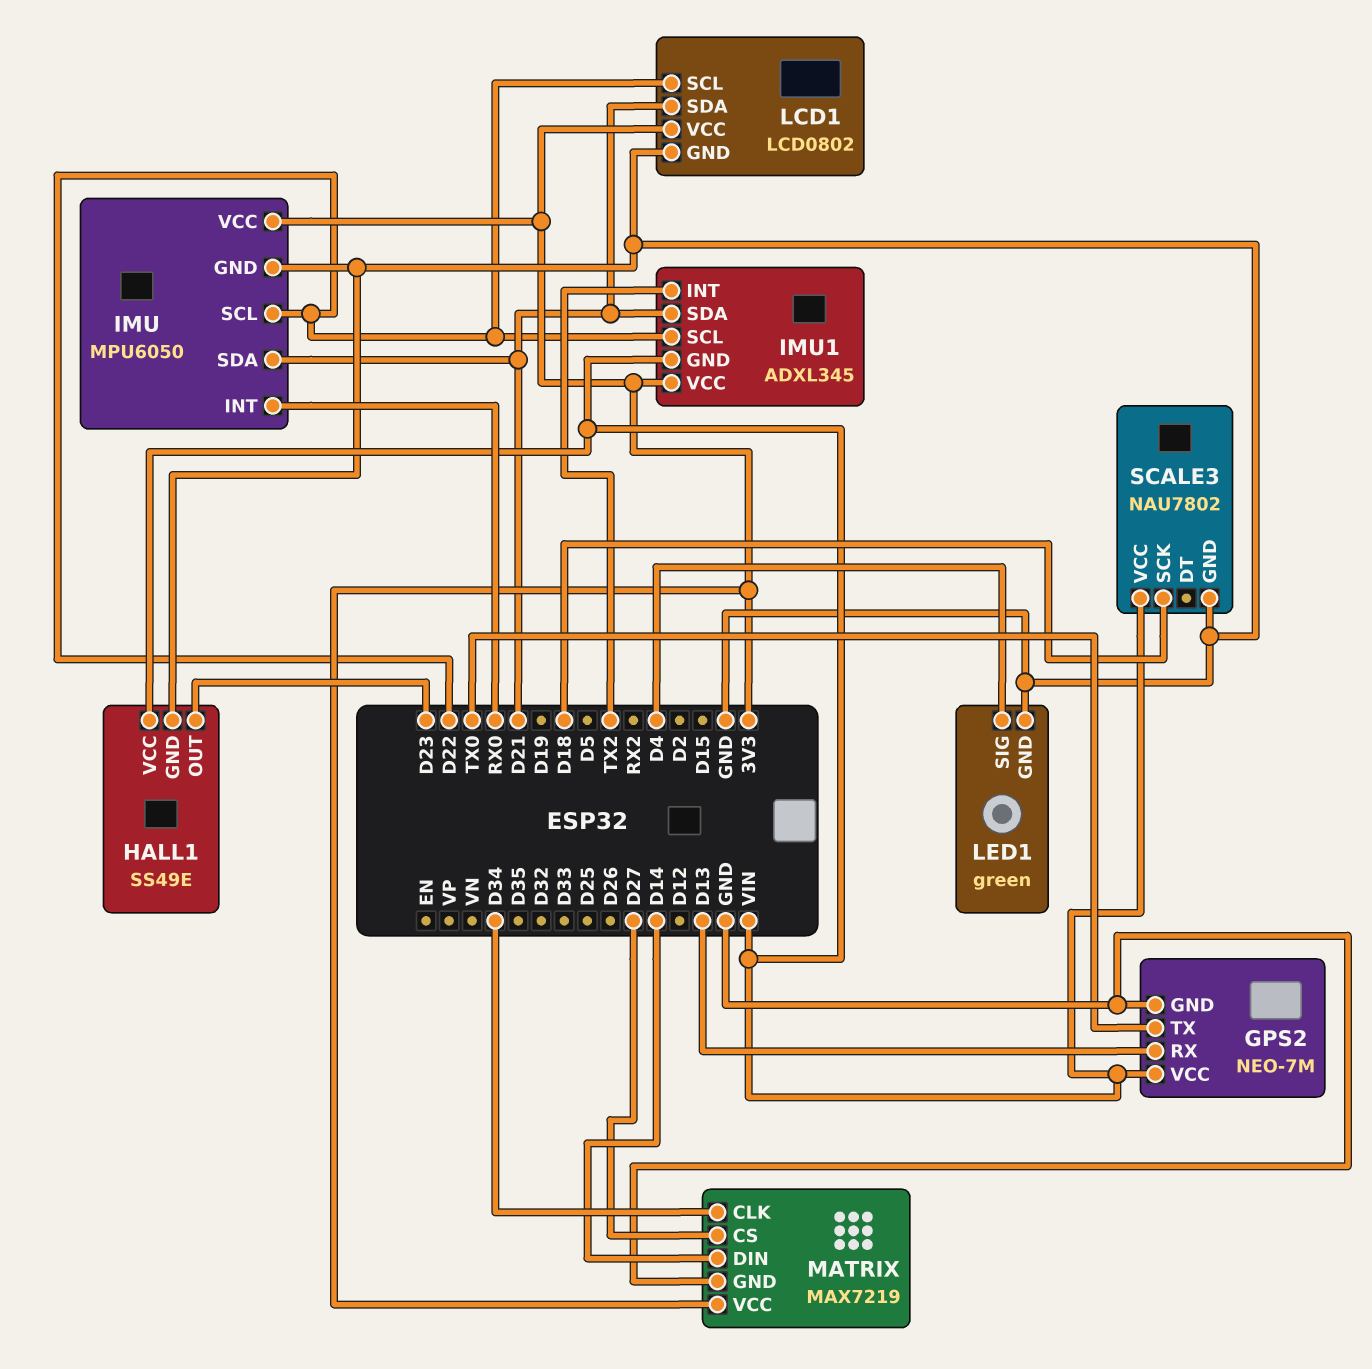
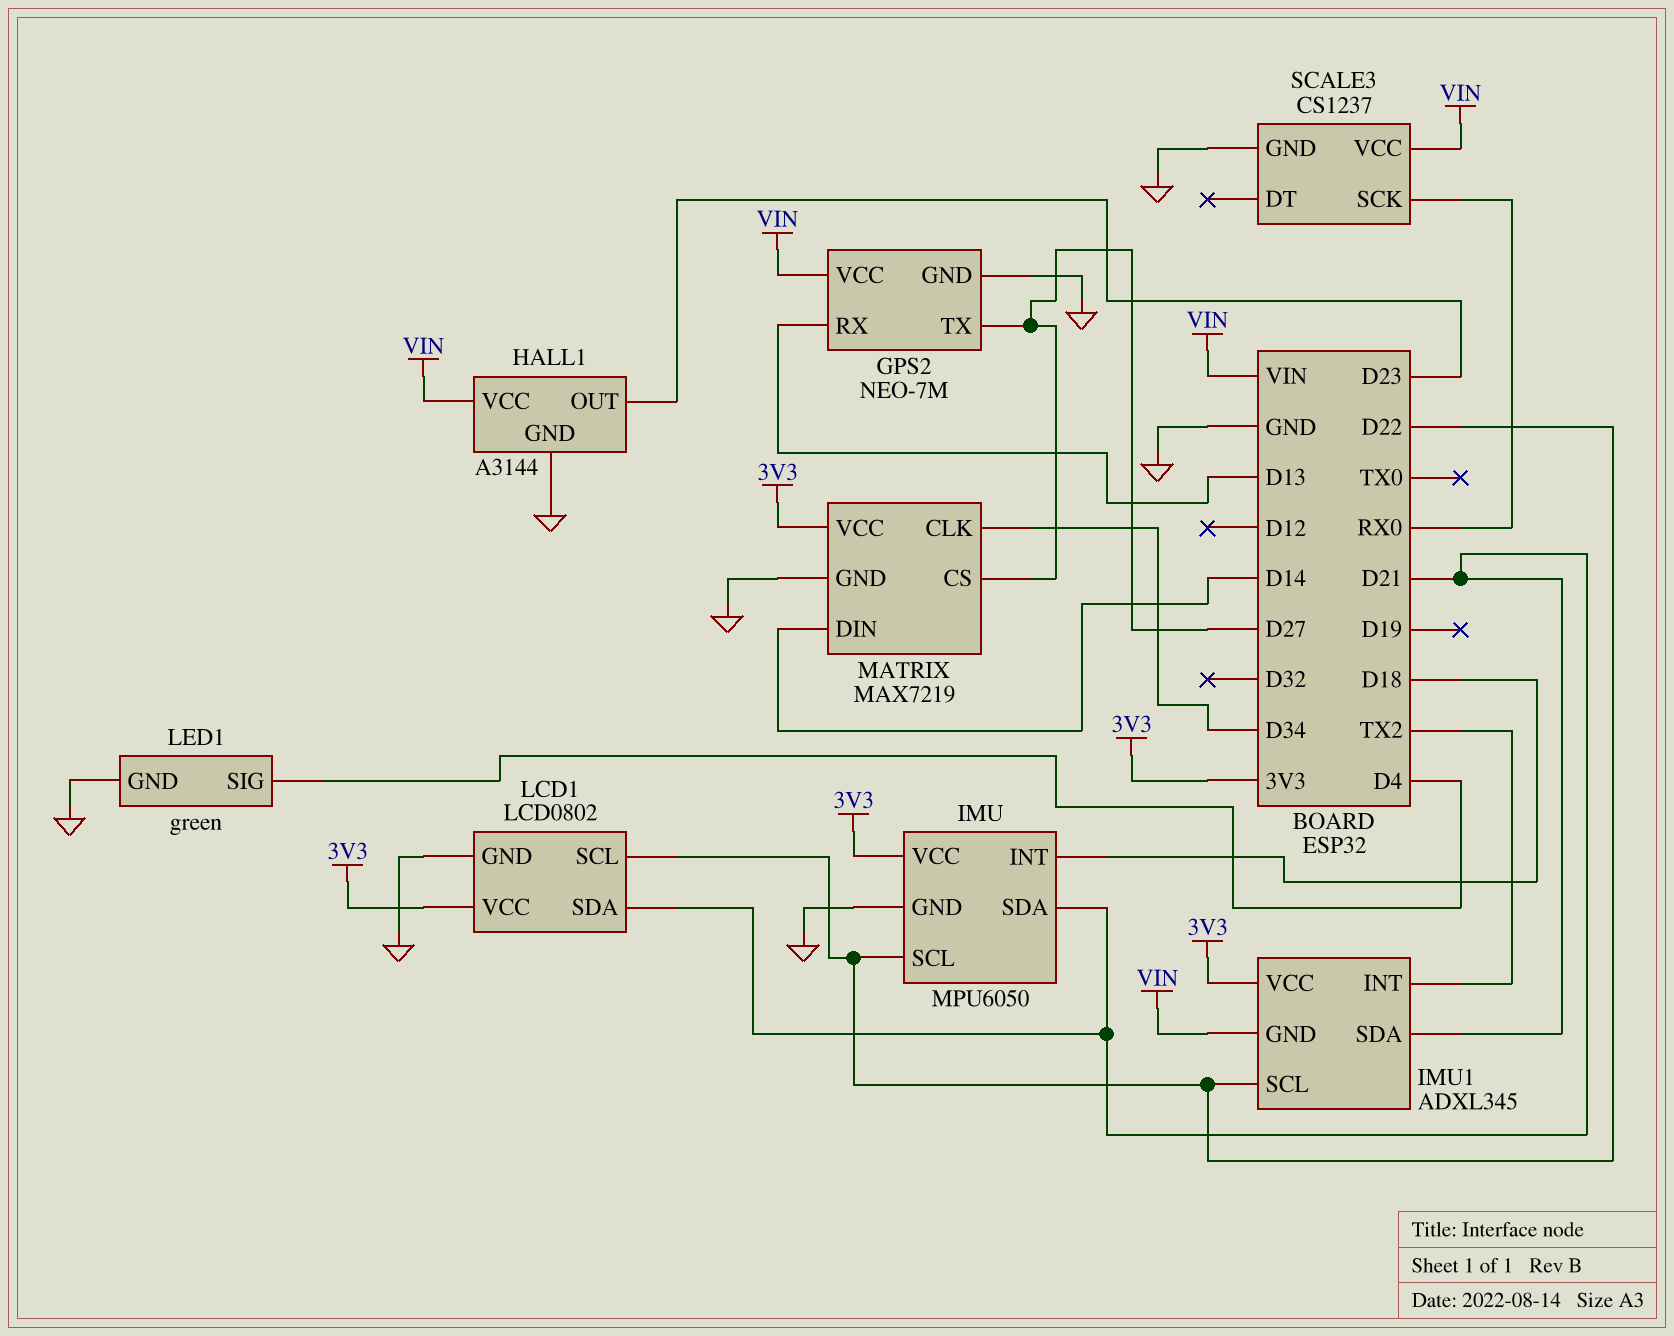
GPS2 pin TX: TX0 -> D27
HALL1: SS49E -> A3144
IMU pin INT: RX0 -> D18
SCALE3: NAU7802 -> CS1237
SCALE3 pin SCK: D18 -> RX0

